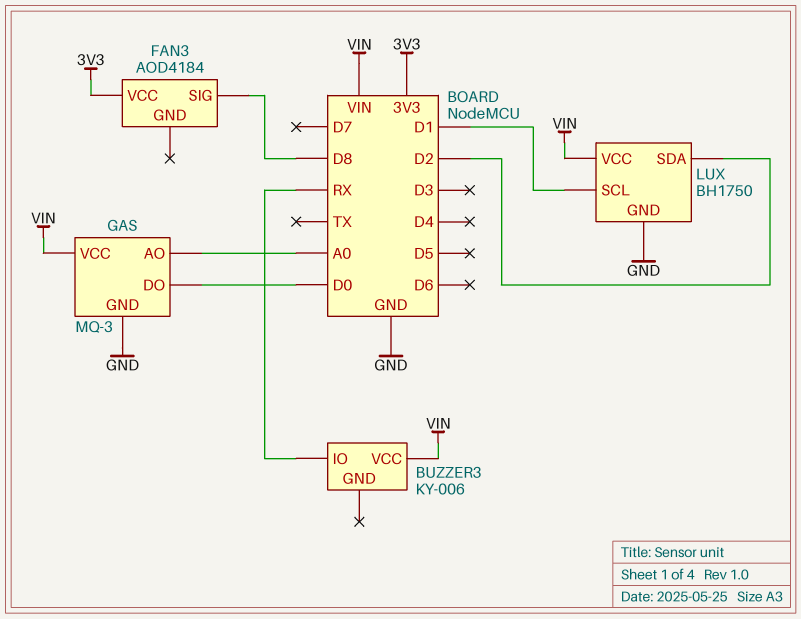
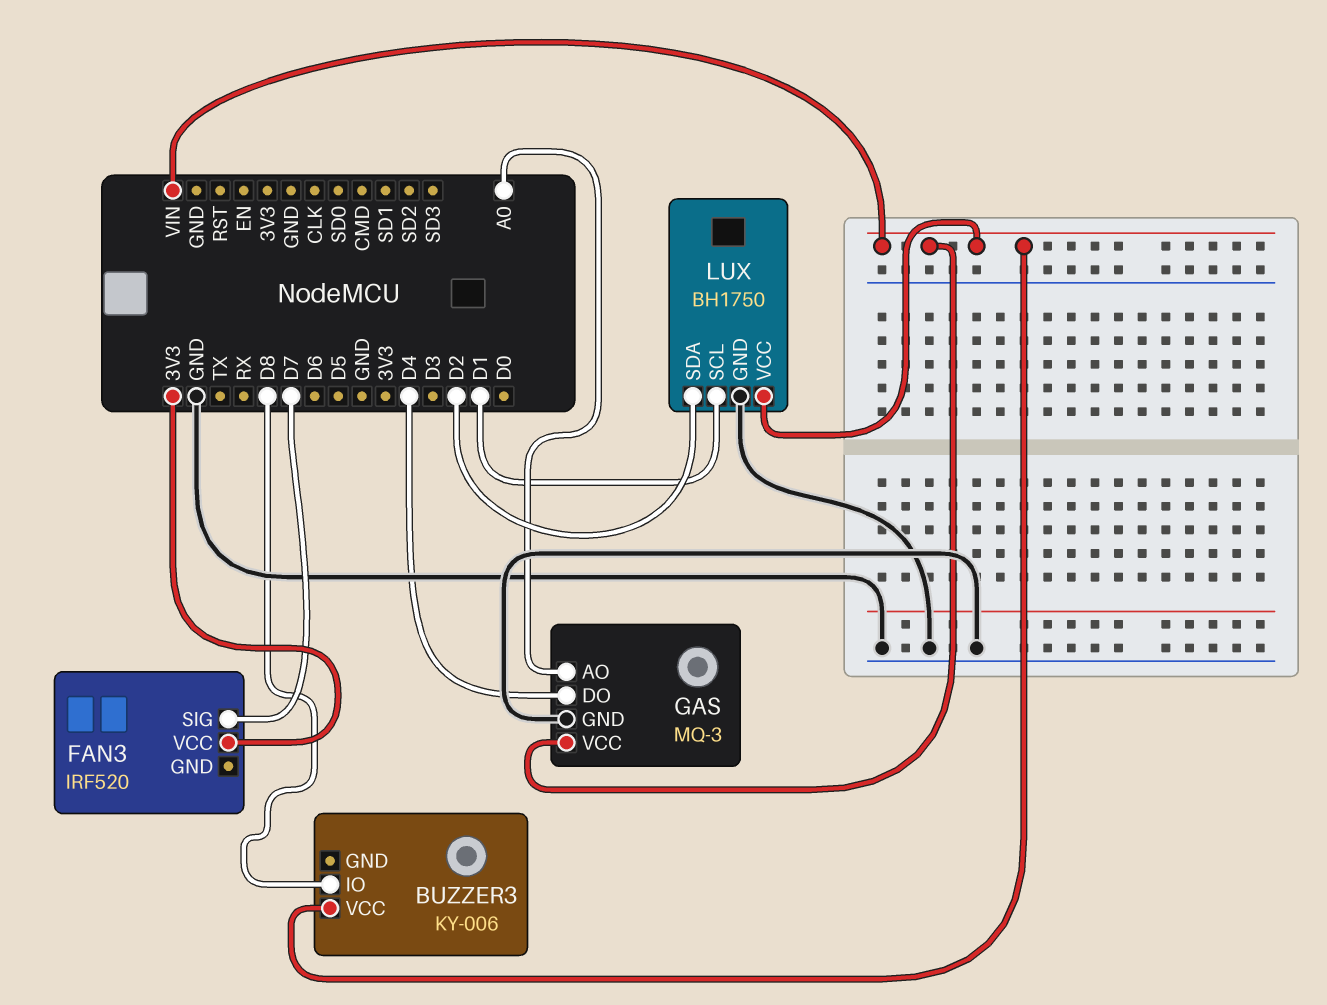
BUZZER3 pin IO: RX -> D8
FAN3: AOD4184 -> IRF520
FAN3 pin SIG: D8 -> D7
GAS pin DO: D0 -> D4

